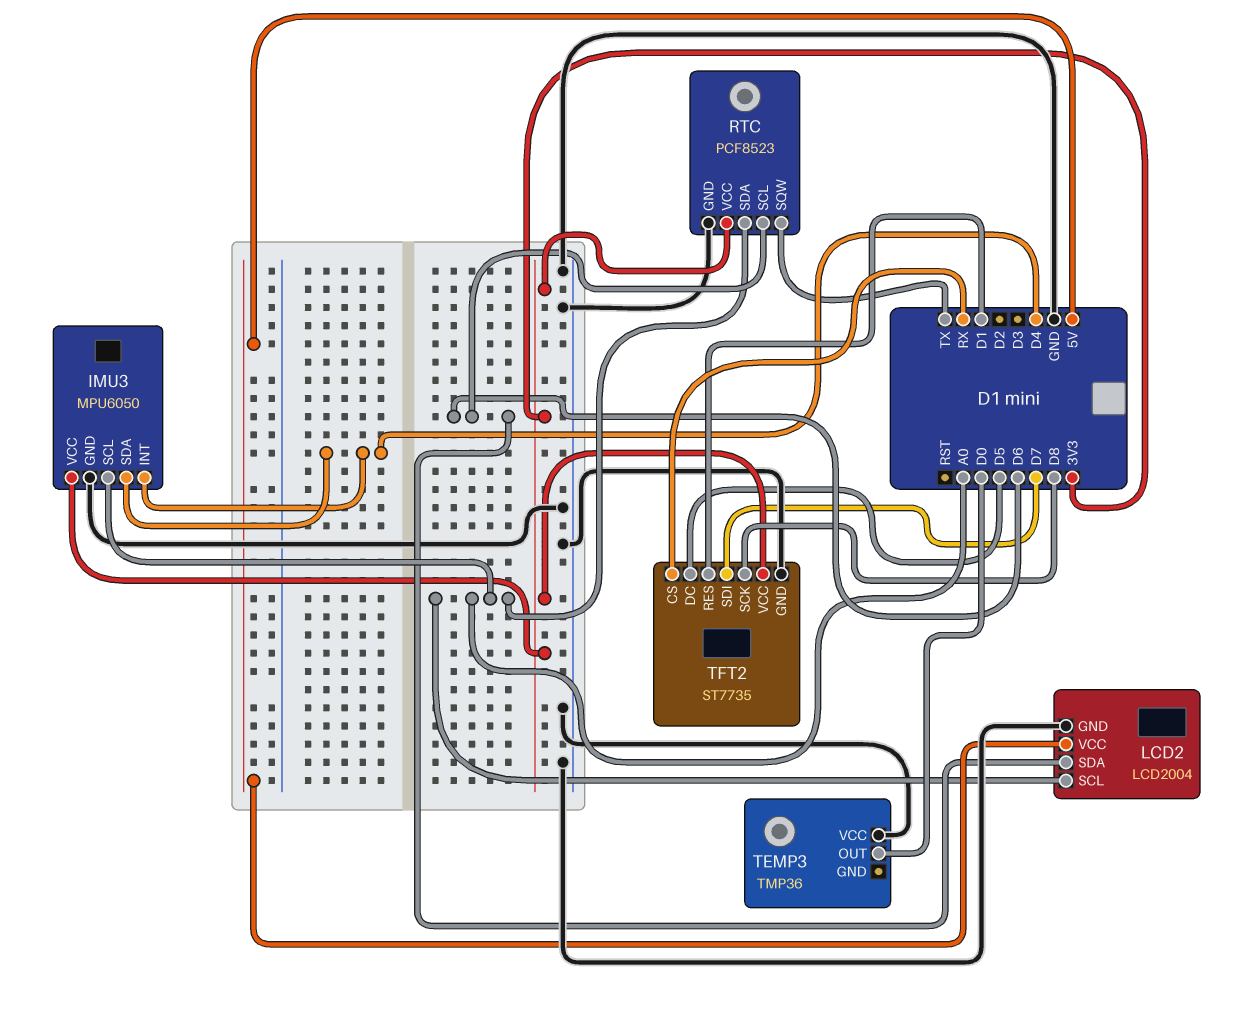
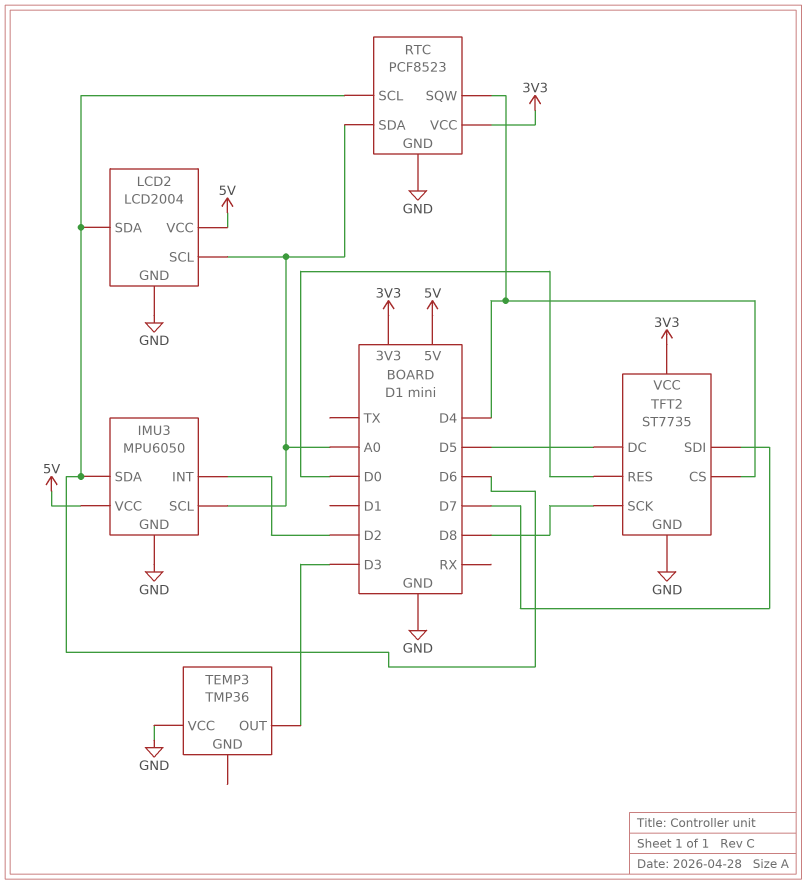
IMU3 pin INT: D4 -> D2
IMU3 pin SDA: D4 -> D6
IMU3 pin VCC: 3V3 -> 5V
RTC pin SQW: TX -> D4
TEMP3 pin OUT: D0 -> D3
TFT2 pin CS: RX -> D4
TFT2 pin RES: D1 -> D0

